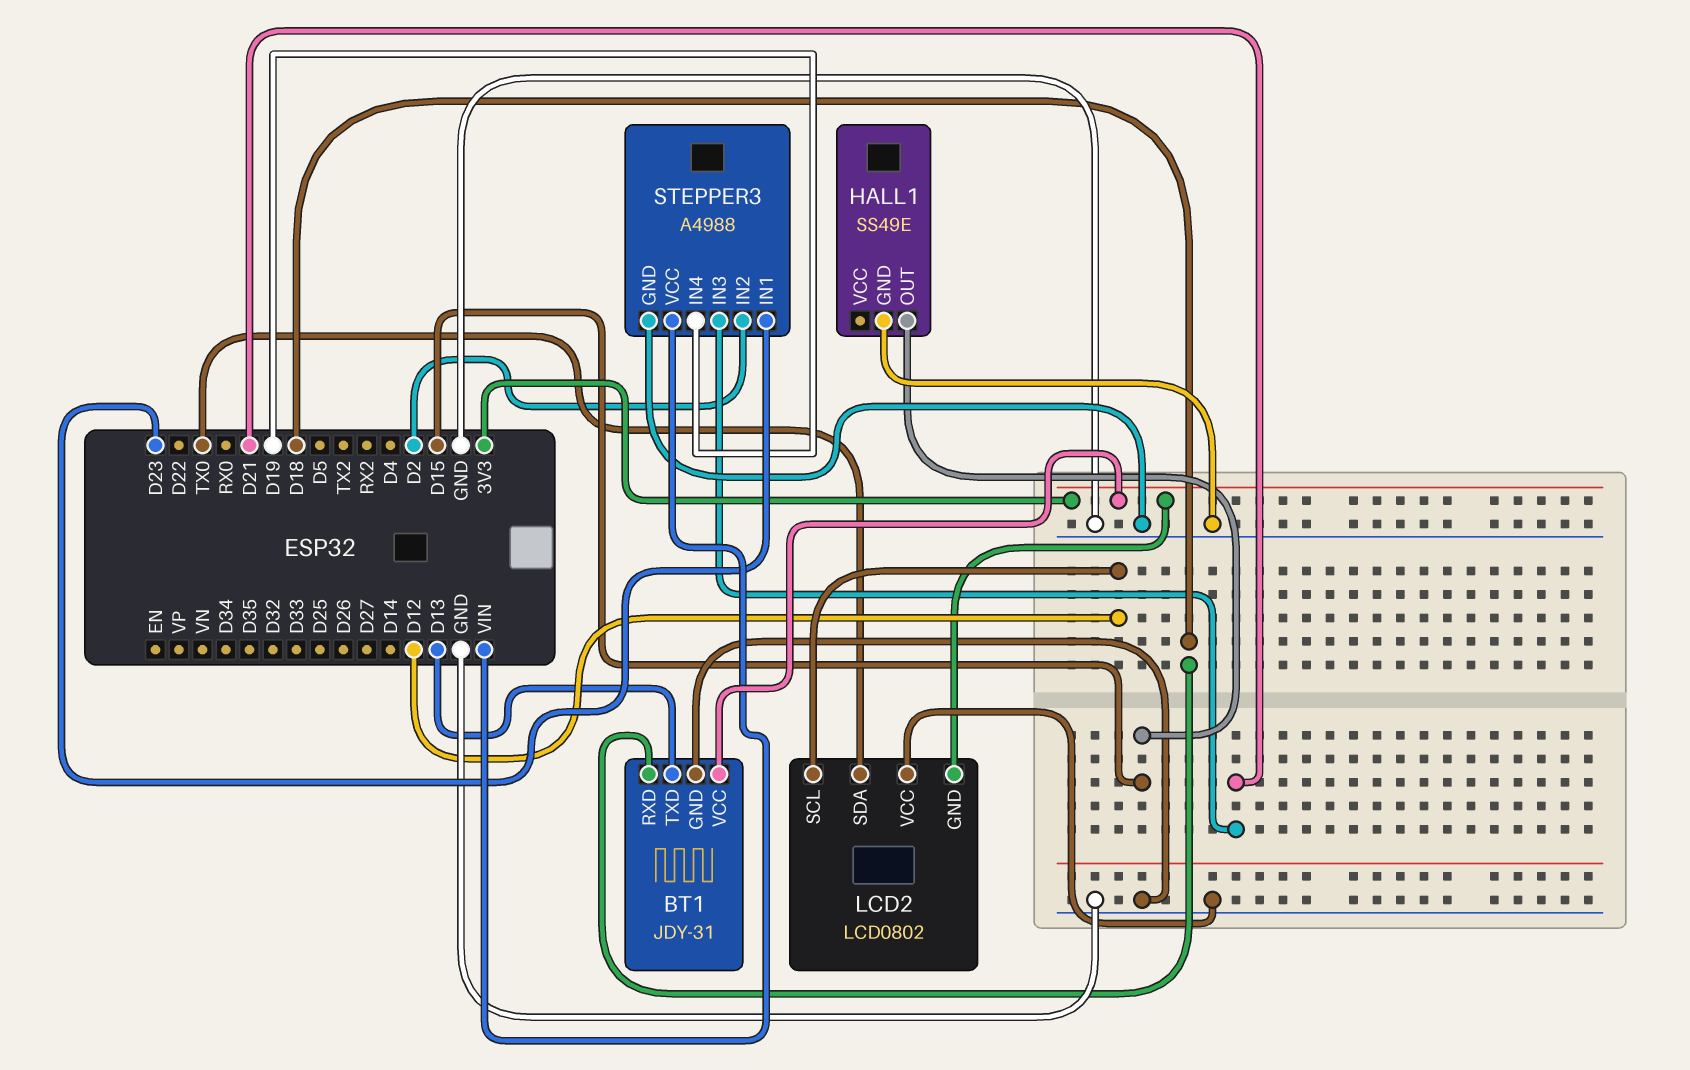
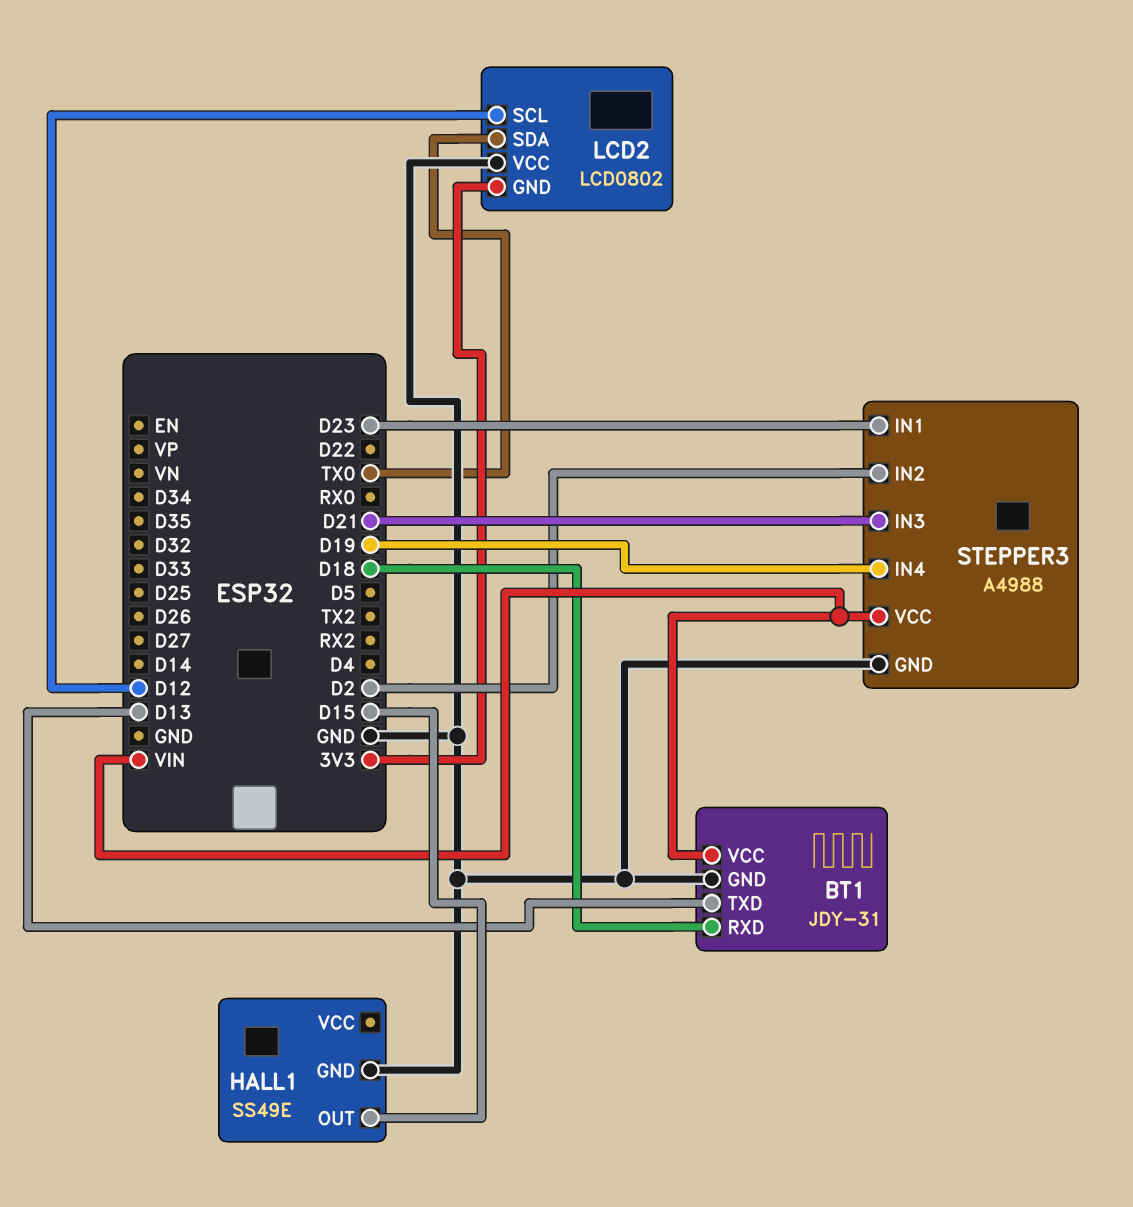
BT1 pin VCC: 3V3 -> VIN

